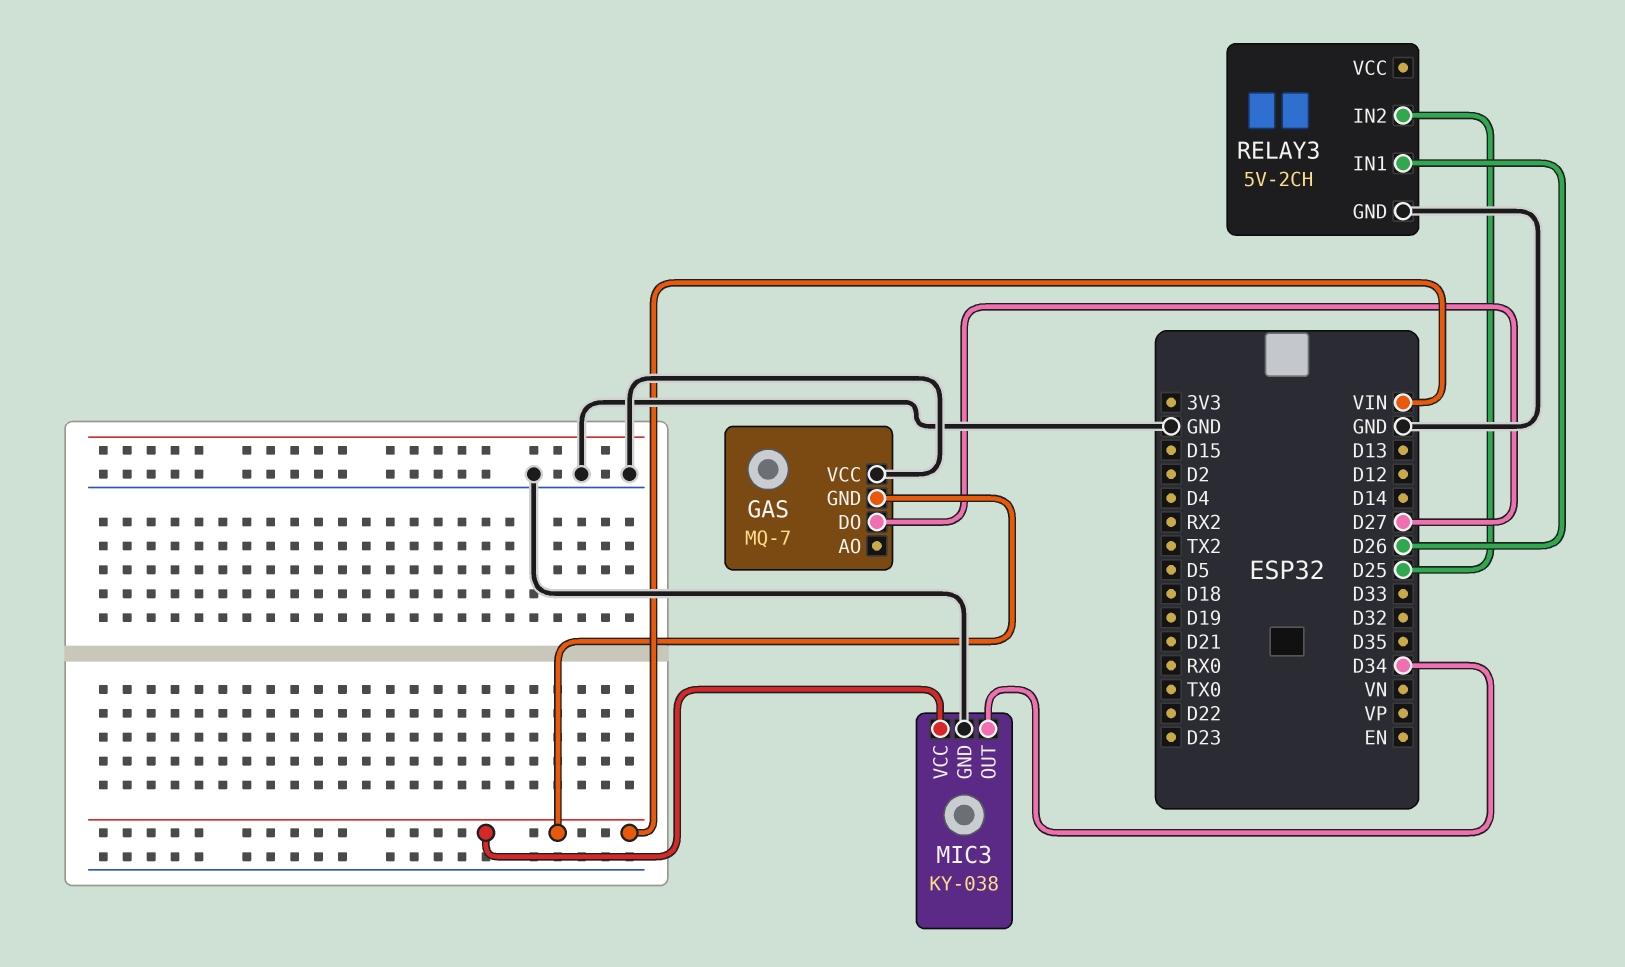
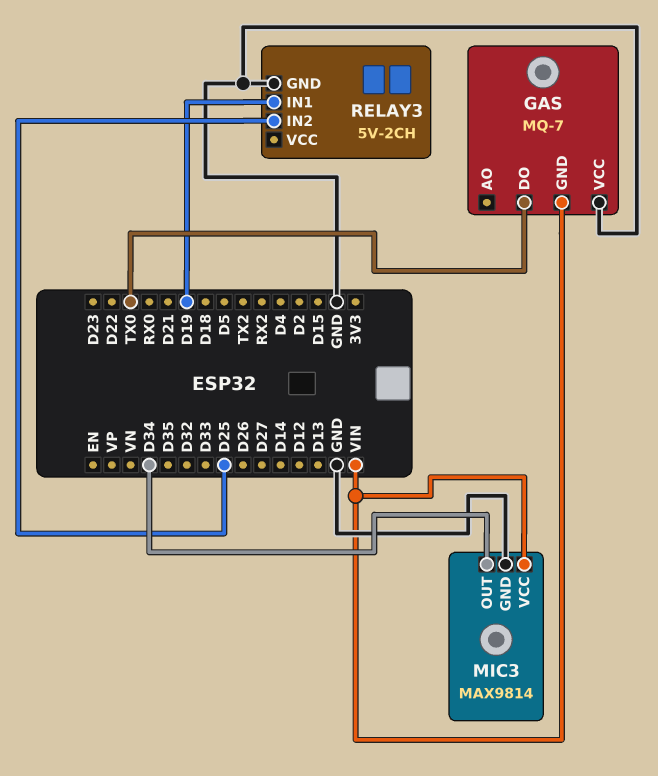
GAS pin DO: D27 -> TX0
MIC3: KY-038 -> MAX9814
RELAY3 pin IN1: D26 -> D19

